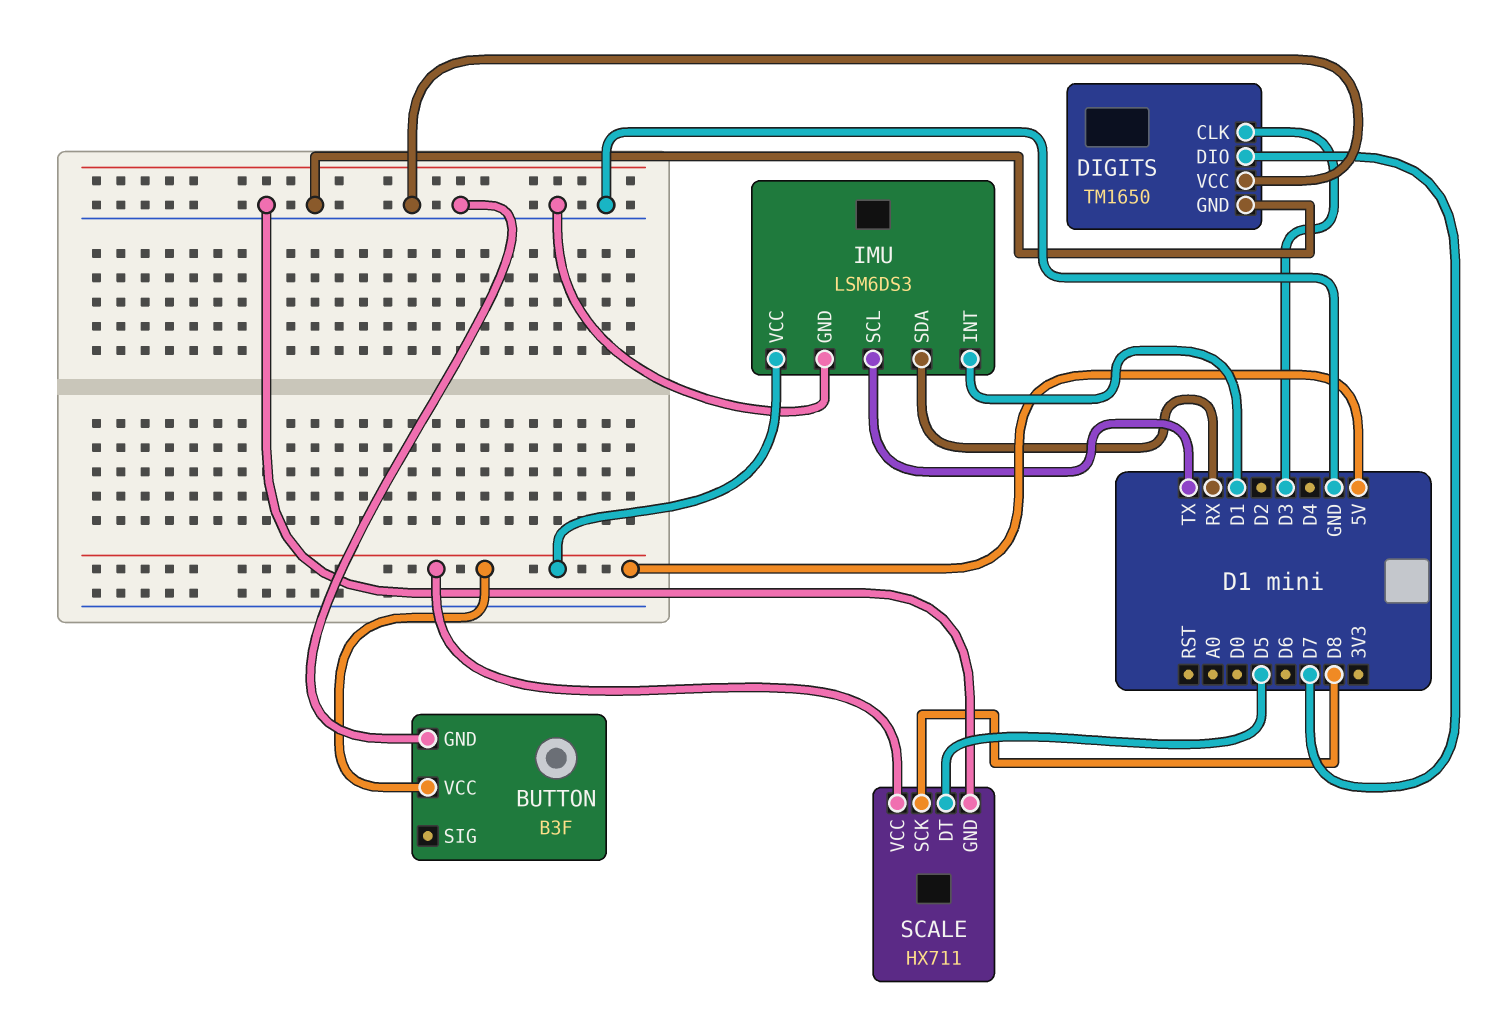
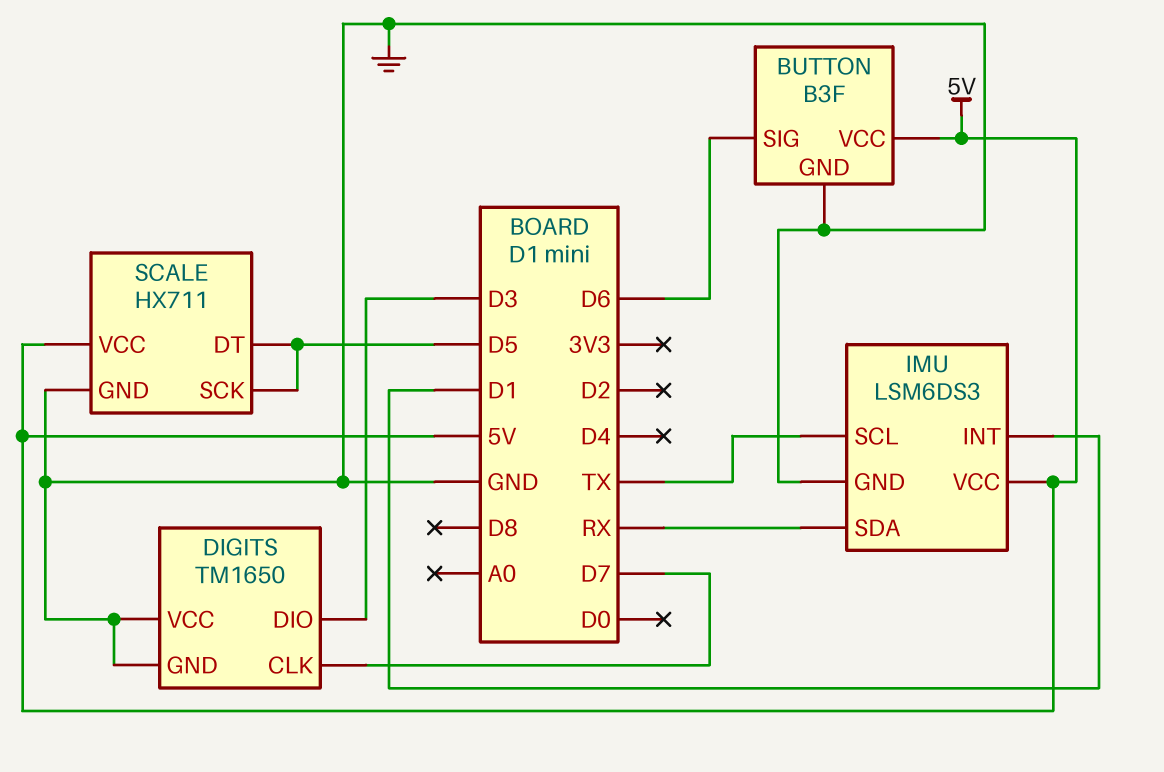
BUTTON pin SIG: none -> D6
DIGITS pin CLK: D3 -> D7
DIGITS pin DIO: D7 -> D3
SCALE pin SCK: D8 -> D5

